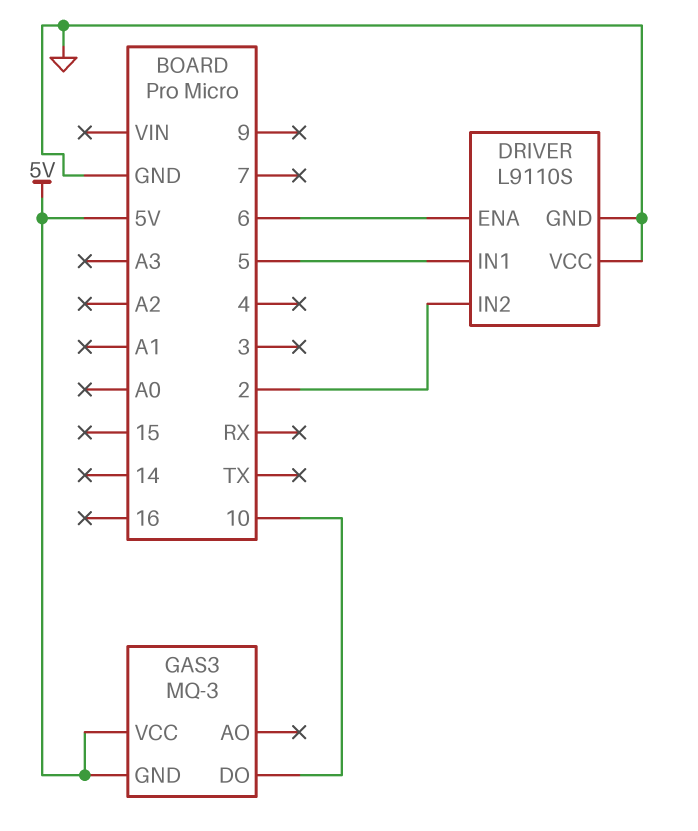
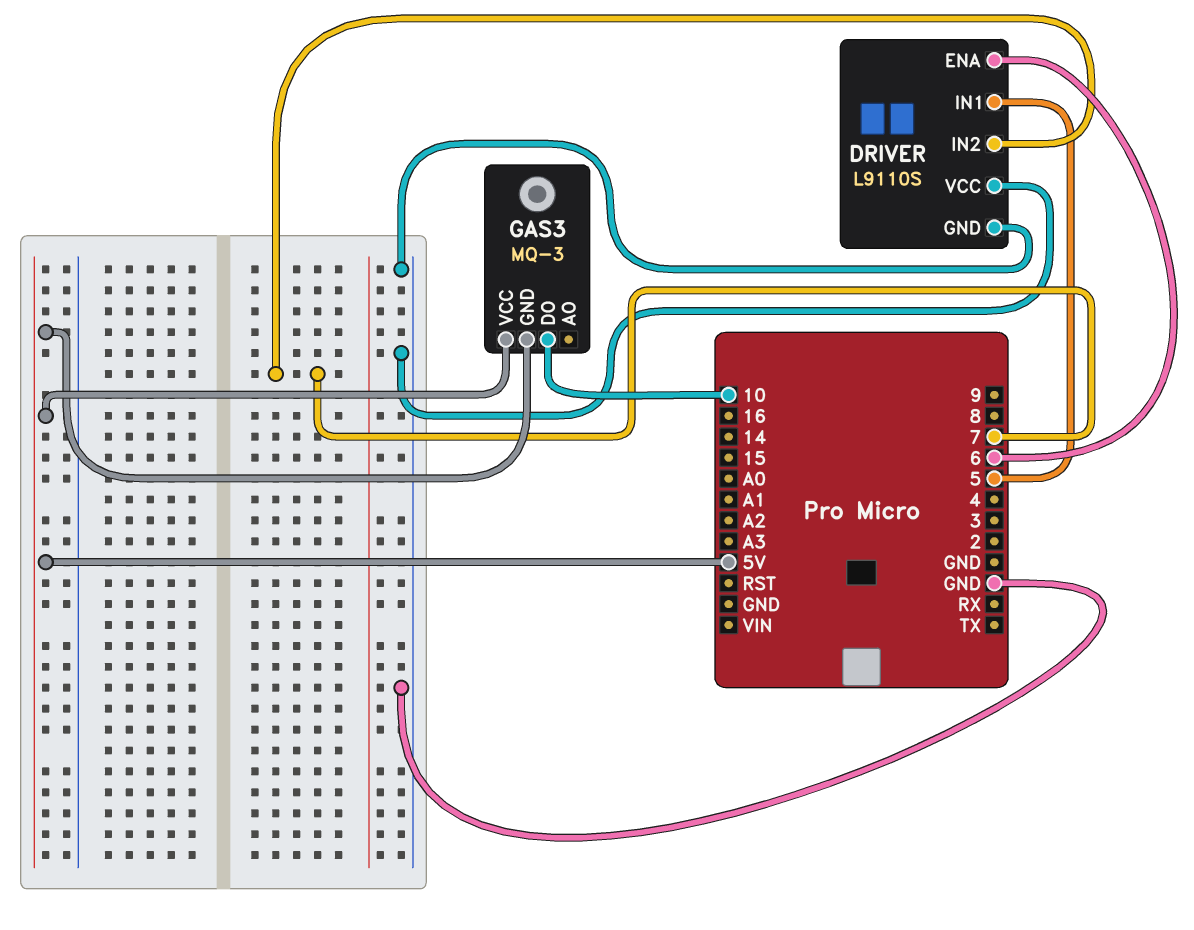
DRIVER pin IN2: 2 -> 7

